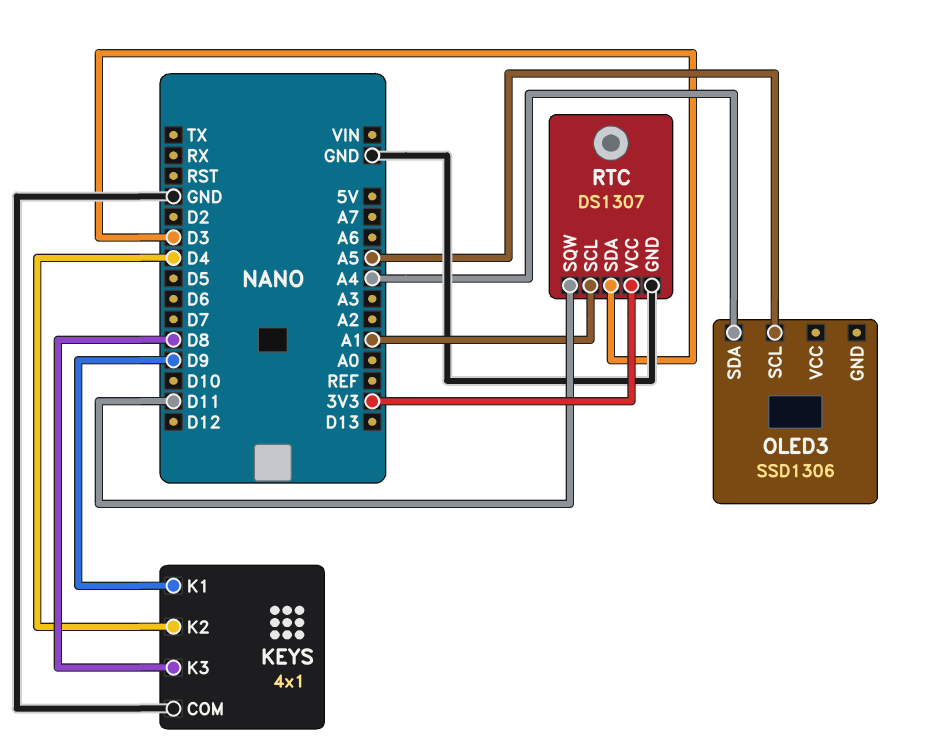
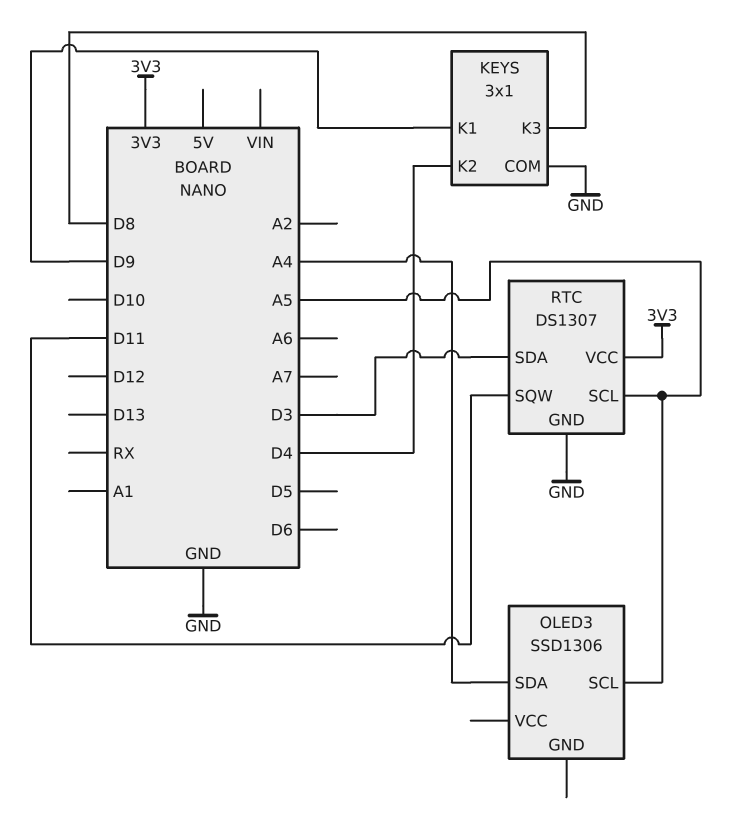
KEYS: 4x1 -> 3x1
RTC pin SCL: A1 -> A5

